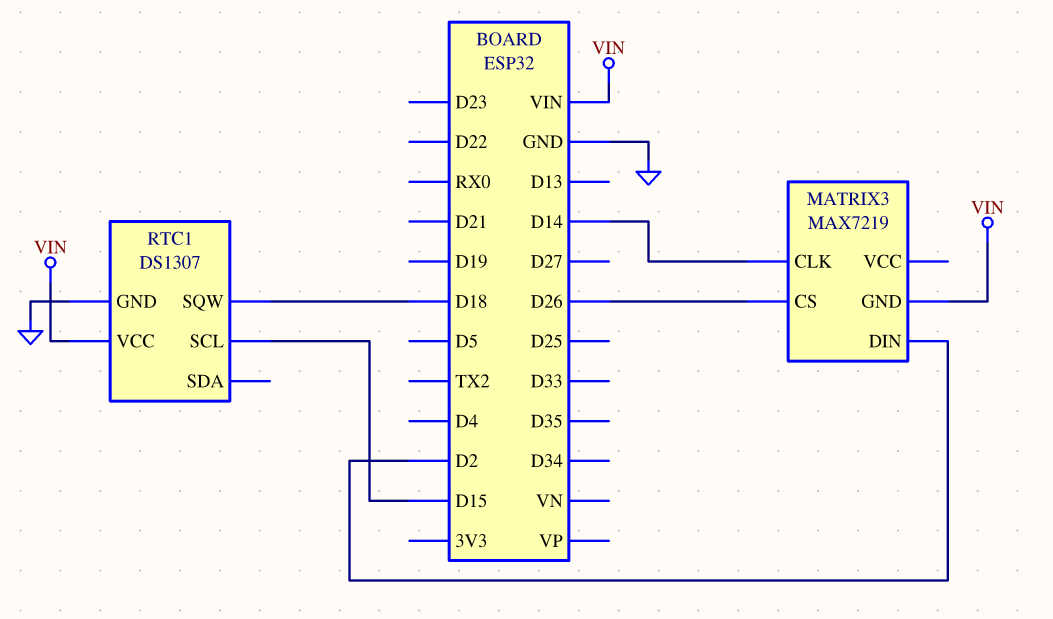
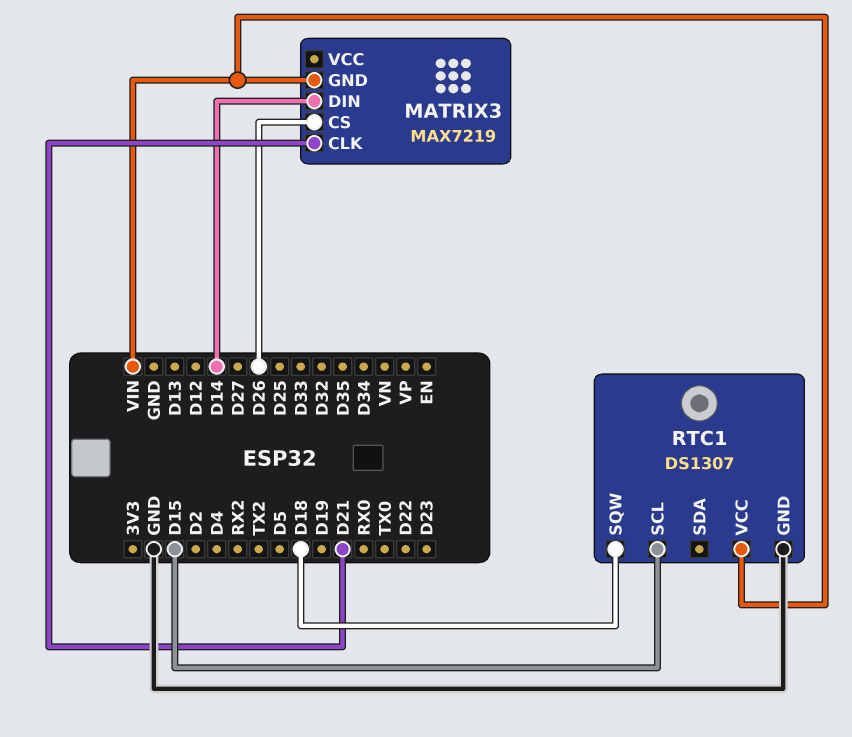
MATRIX3 pin CLK: D14 -> D21
MATRIX3 pin DIN: D2 -> D14

